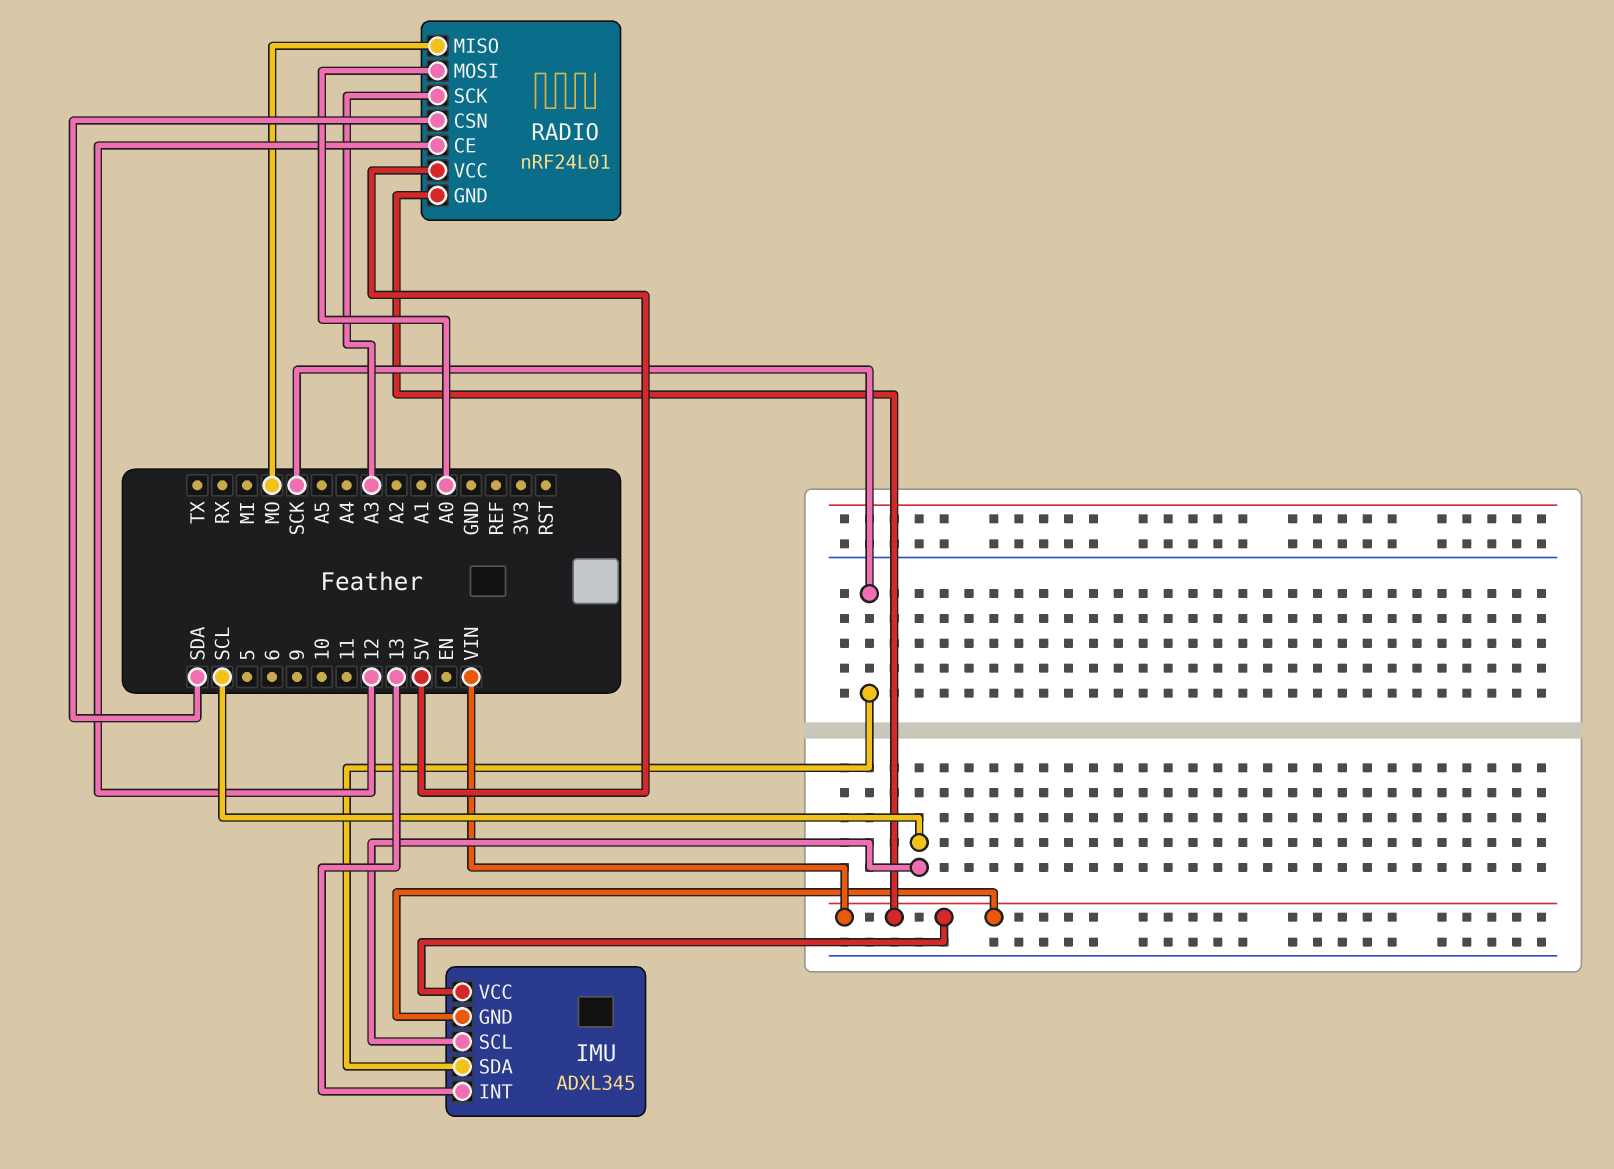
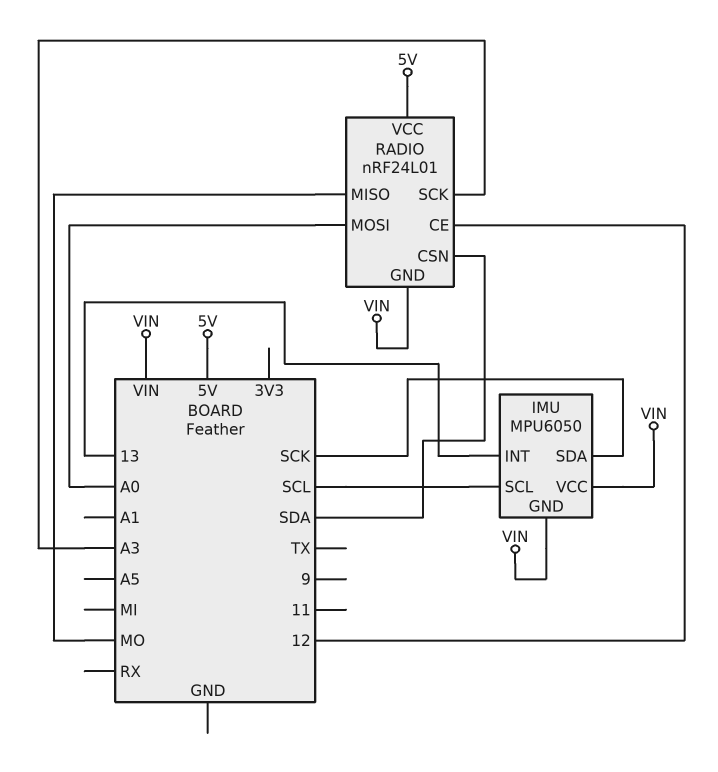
IMU: ADXL345 -> MPU6050

